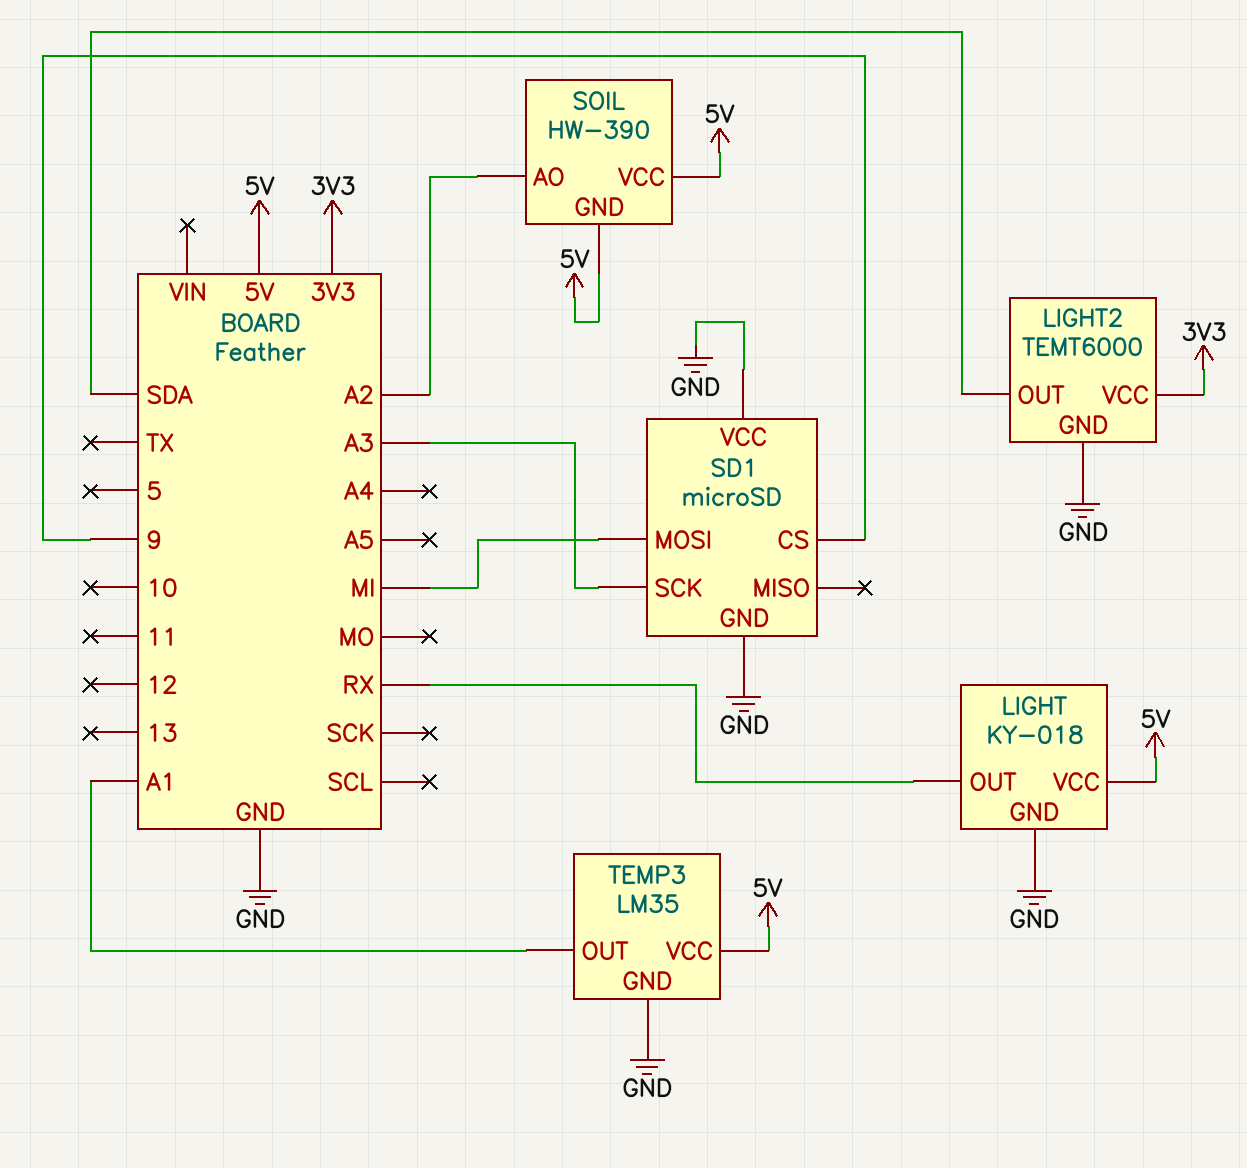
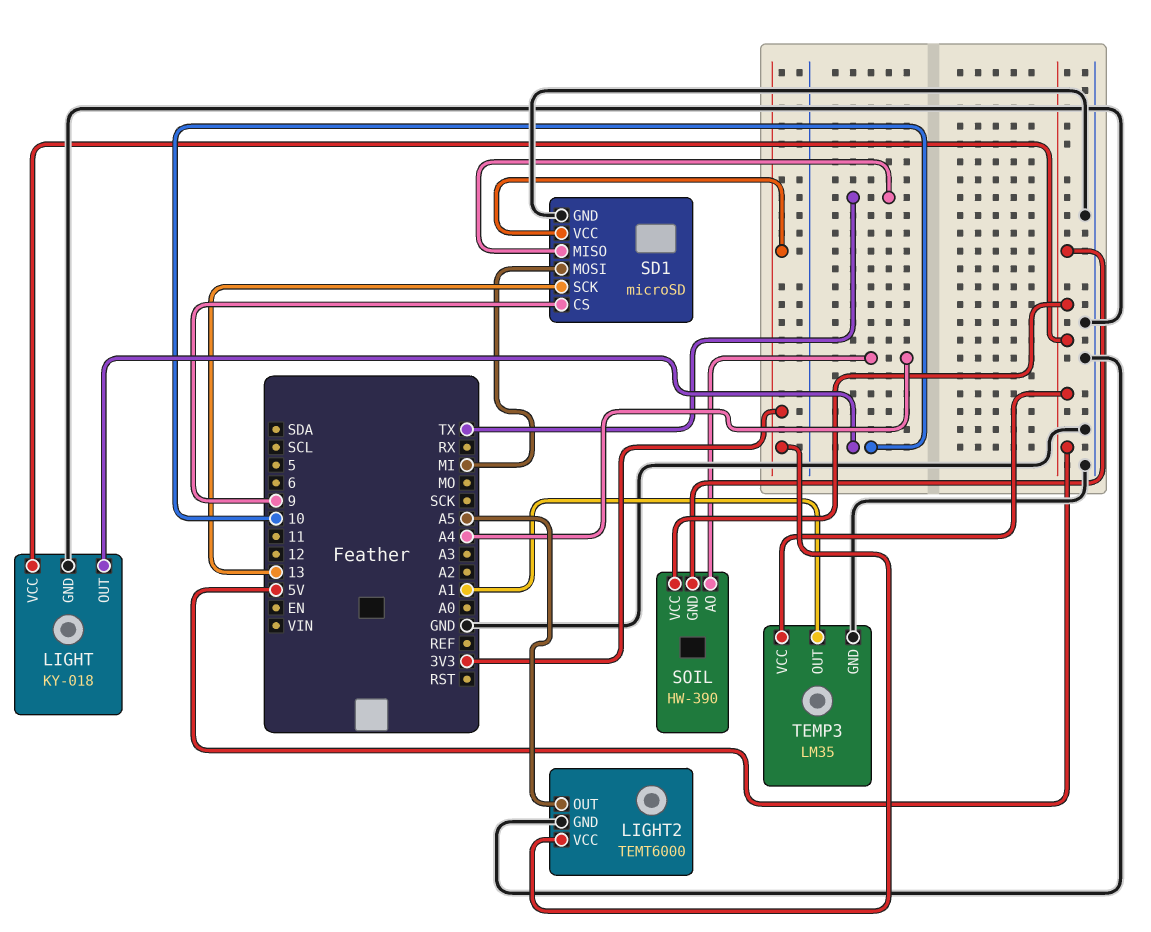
LIGHT pin OUT: RX -> 10
LIGHT2 pin OUT: SDA -> A5
SD1 pin MISO: none -> TX
SD1 pin SCK: A3 -> 13
SD1 pin VCC: GND -> 3V3
SOIL pin AO: A2 -> A4

